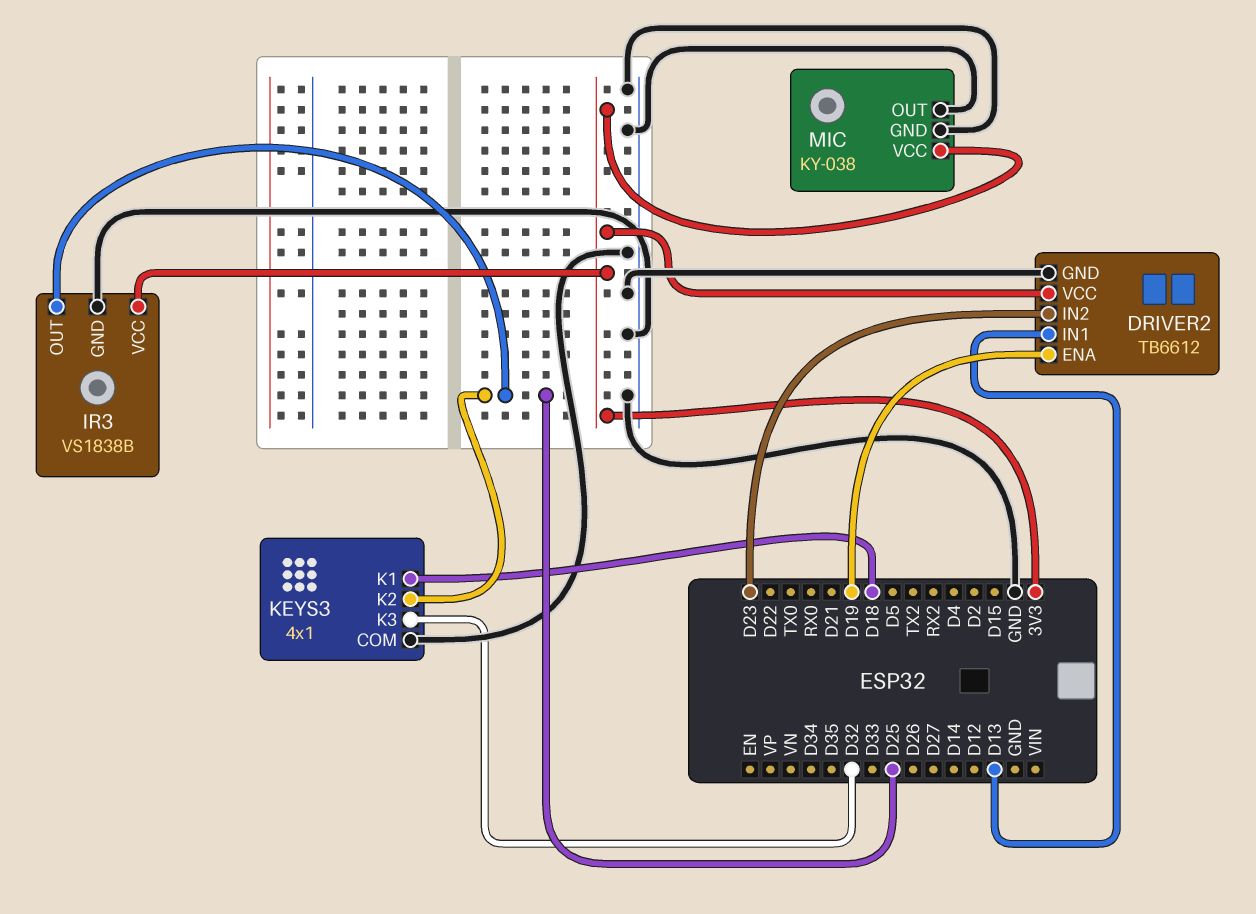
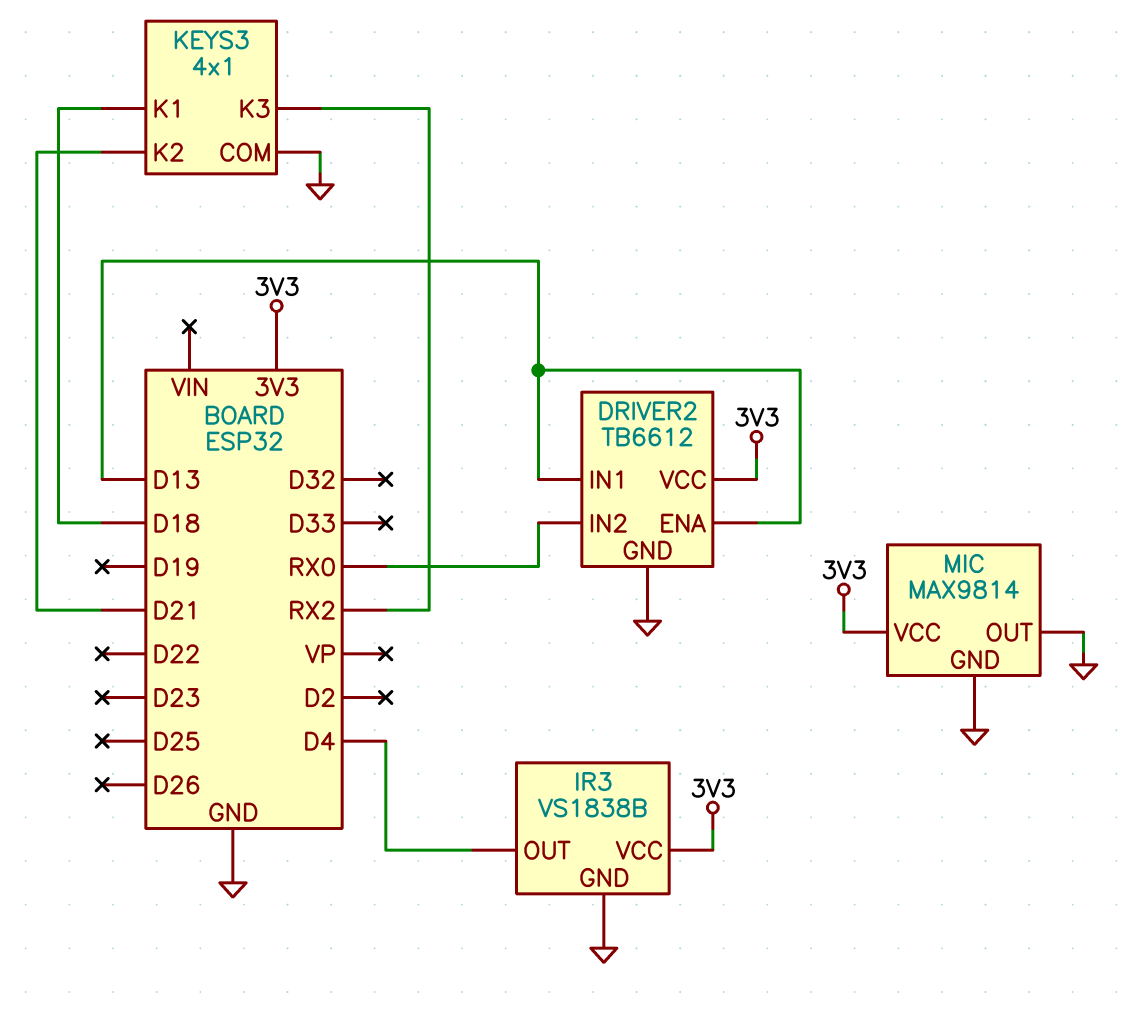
DRIVER2 pin ENA: D19 -> D13
DRIVER2 pin IN2: D23 -> RX0
IR3 pin OUT: D25 -> D4
KEYS3 pin K2: D25 -> D21
KEYS3 pin K3: D32 -> RX2
MIC: KY-038 -> MAX9814

